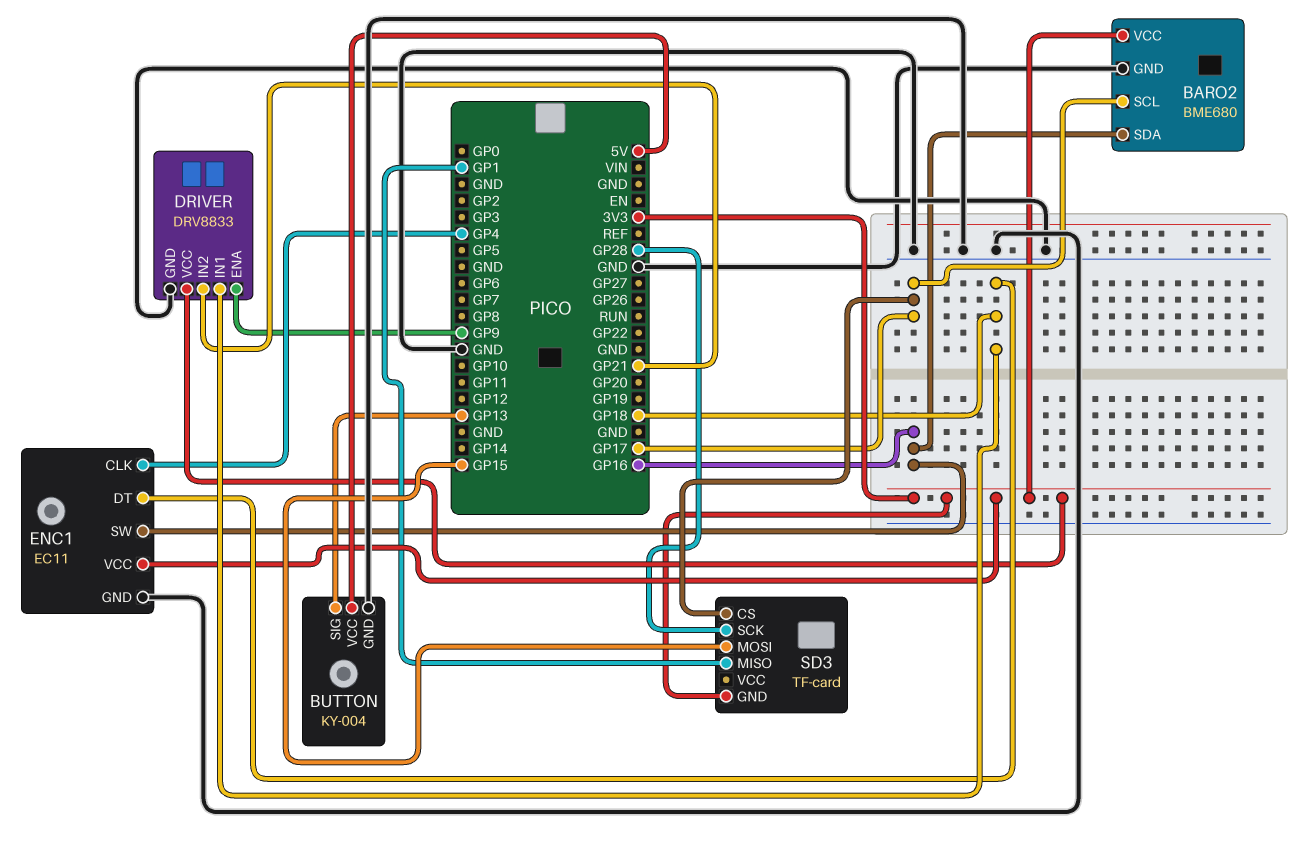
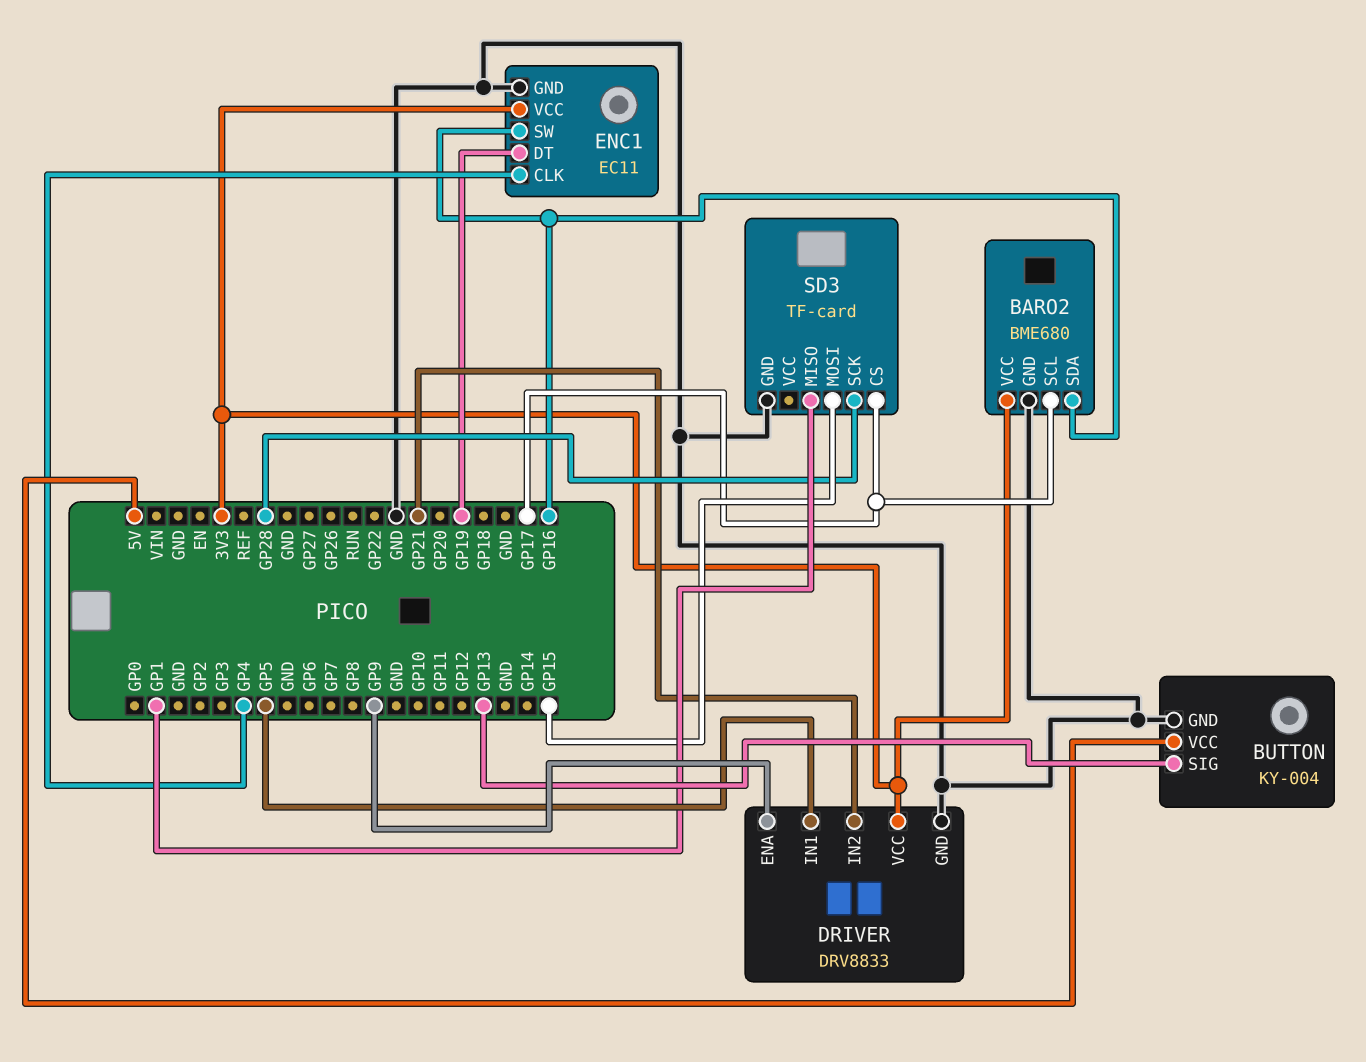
DRIVER pin IN1: GP18 -> GP5
ENC1 pin DT: GP18 -> GP19
SD3 pin GND: 3V3 -> GND

